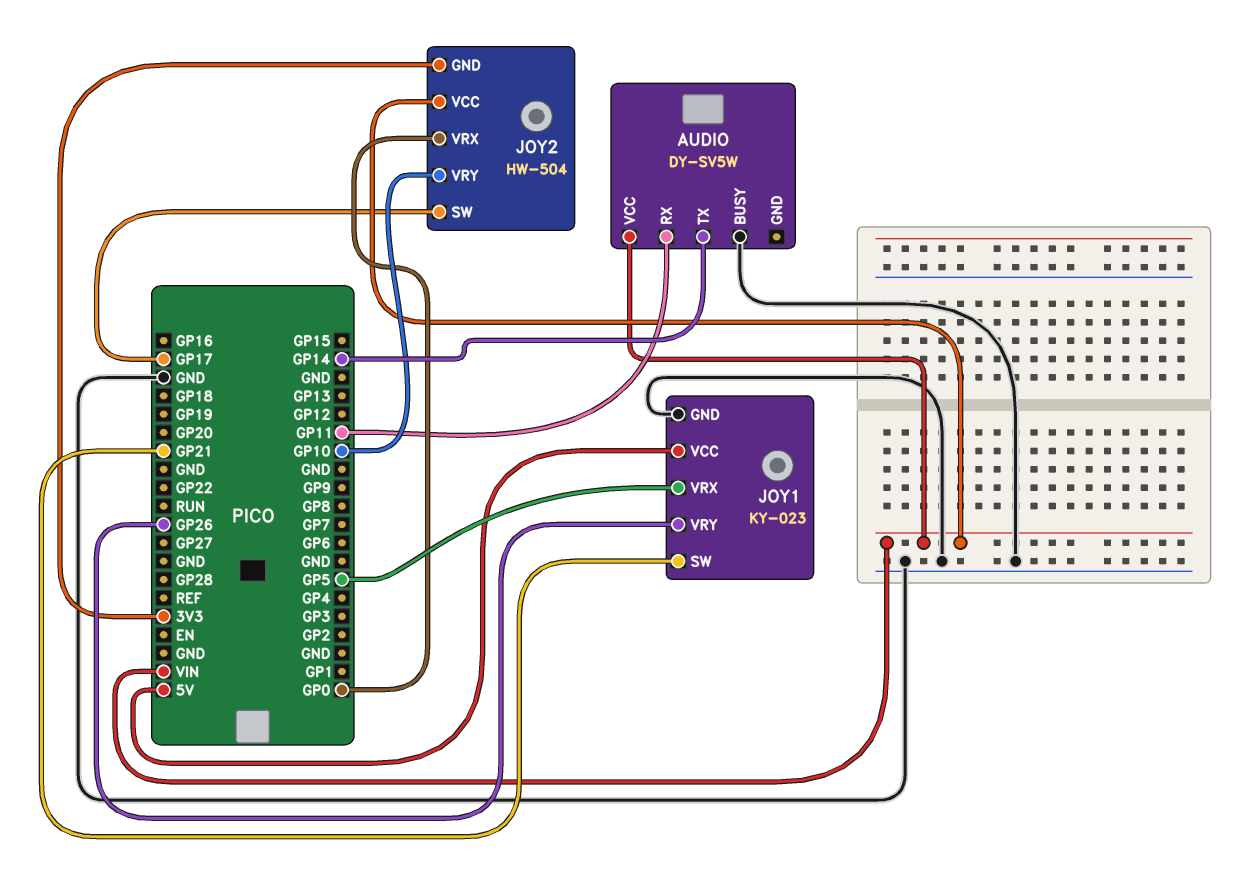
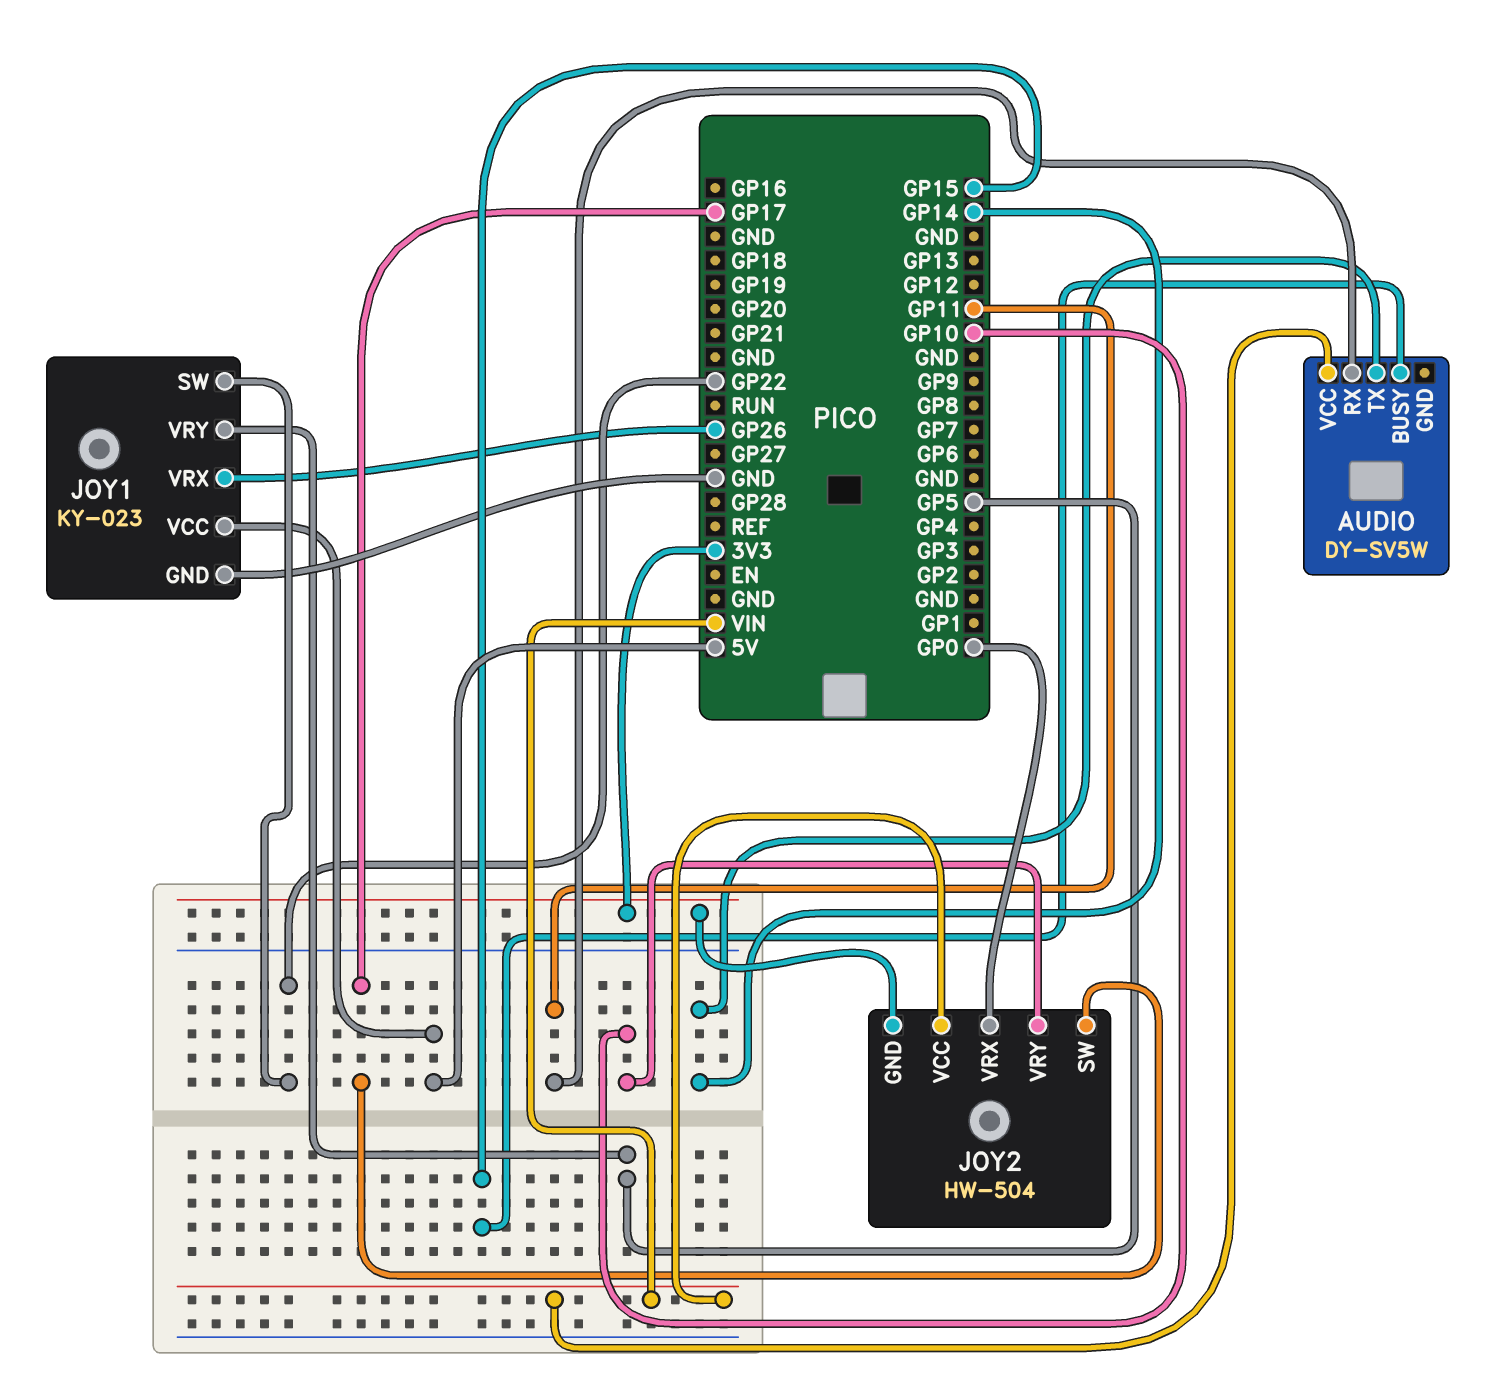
AUDIO pin BUSY: GND -> GP15
JOY1 pin SW: GP21 -> GP22
JOY1 pin VRX: GP5 -> GP26
JOY1 pin VRY: GP26 -> GP5

